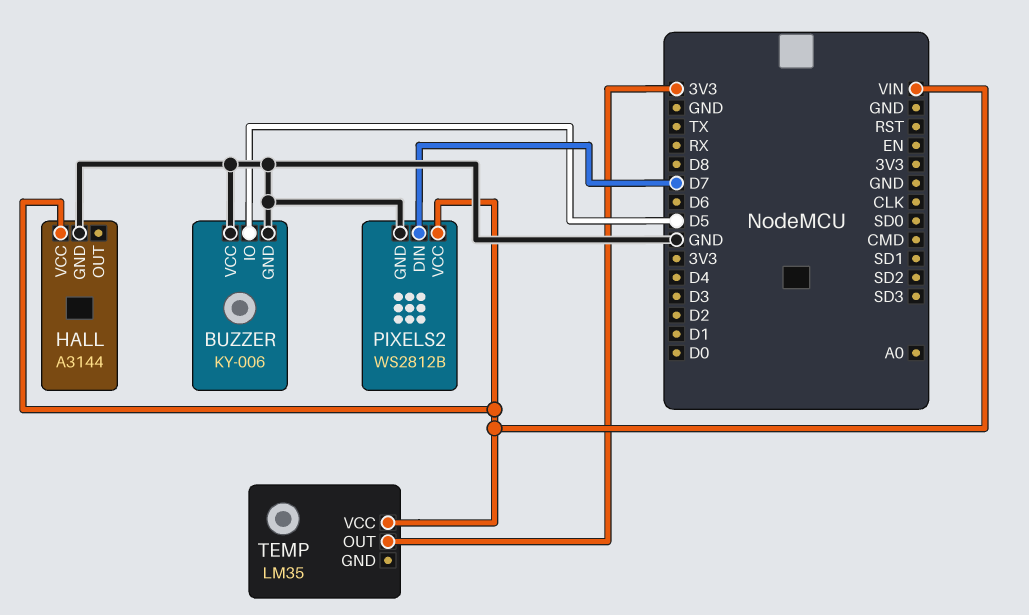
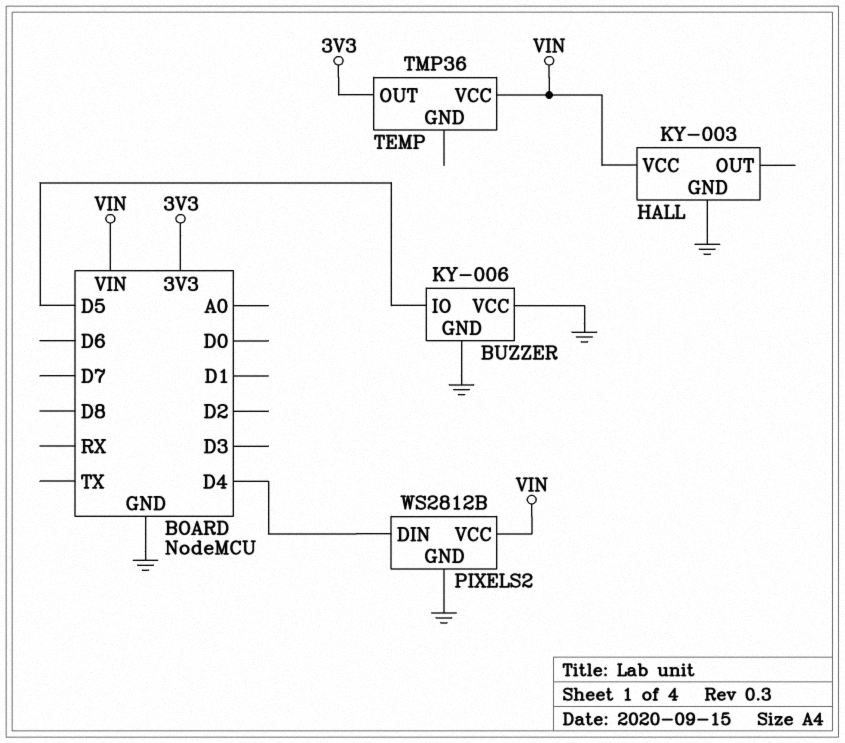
HALL: A3144 -> KY-003
PIXELS2 pin DIN: D7 -> D4
TEMP: LM35 -> TMP36

